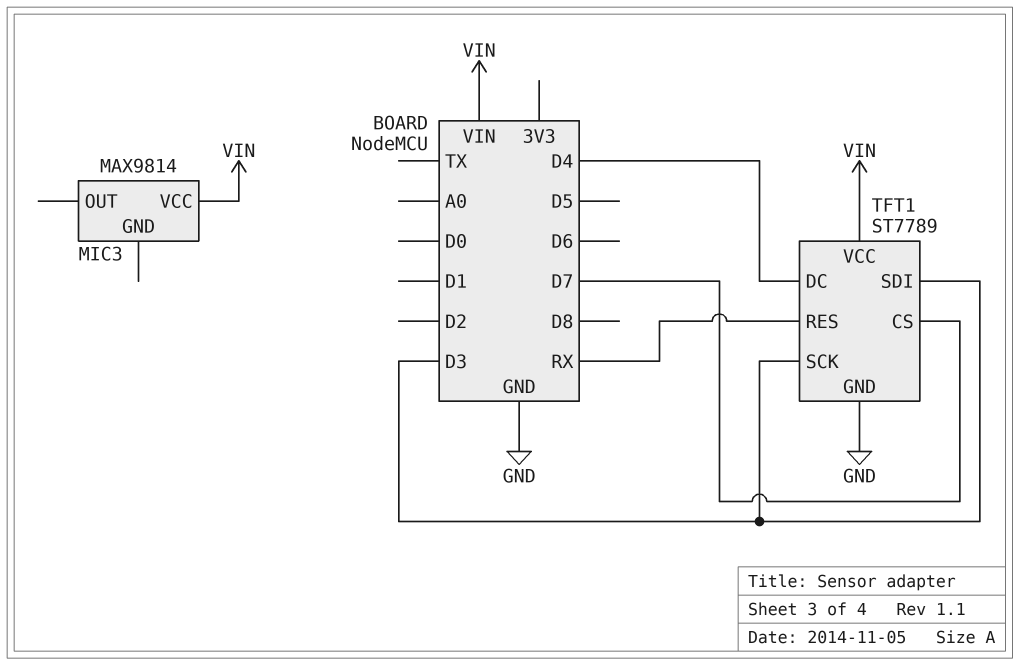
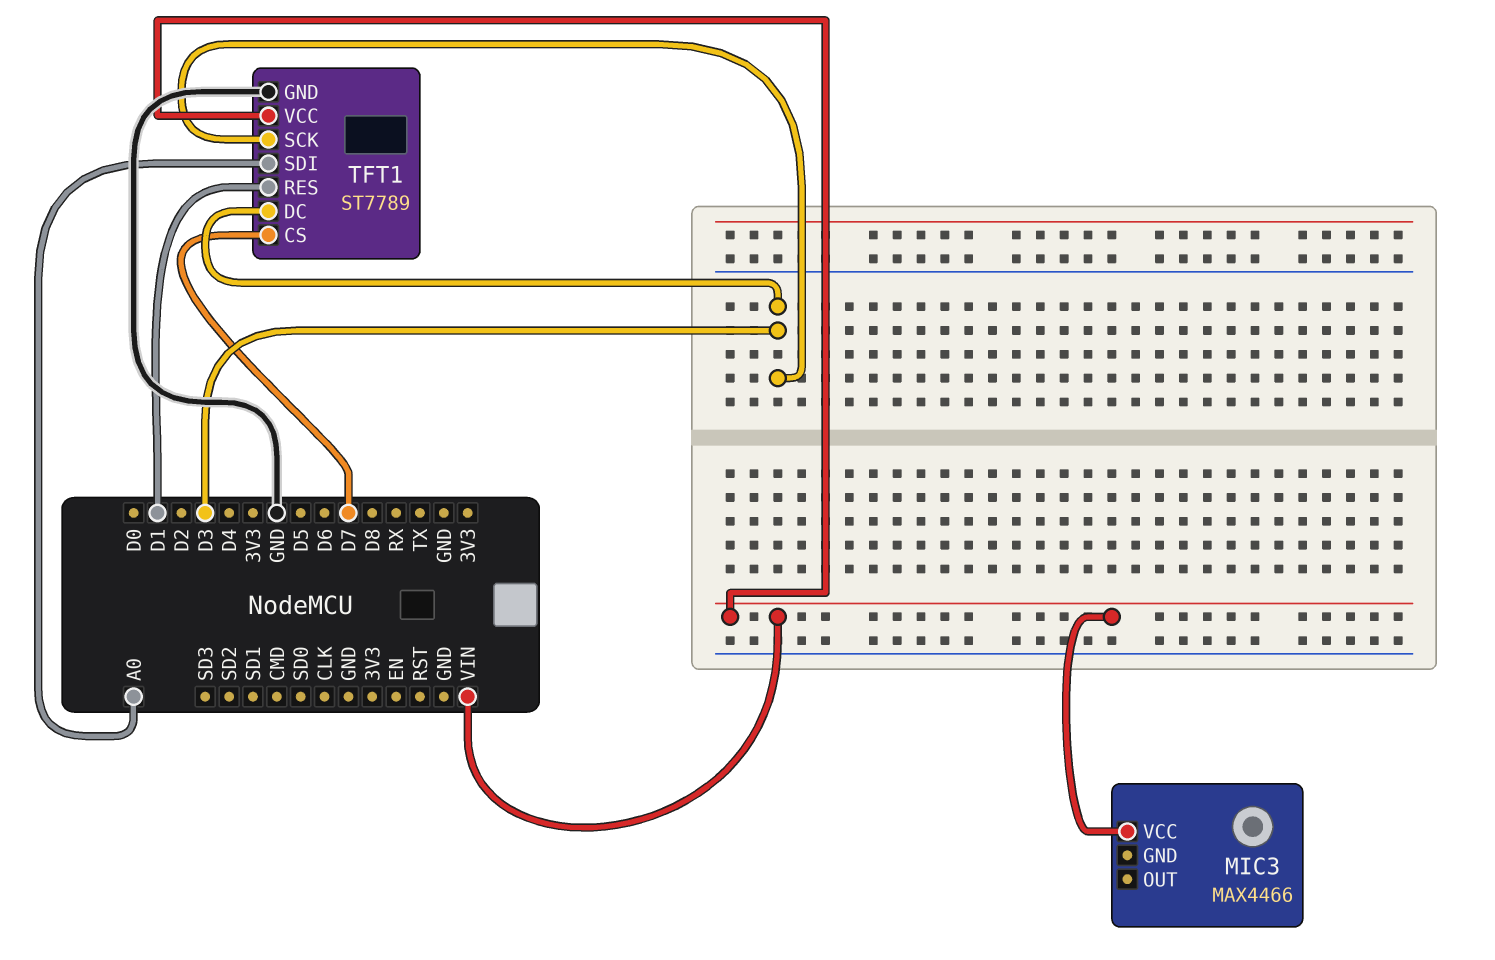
MIC3: MAX9814 -> MAX4466
TFT1 pin DC: D4 -> D3
TFT1 pin RES: RX -> D1
TFT1 pin SDI: D3 -> A0

